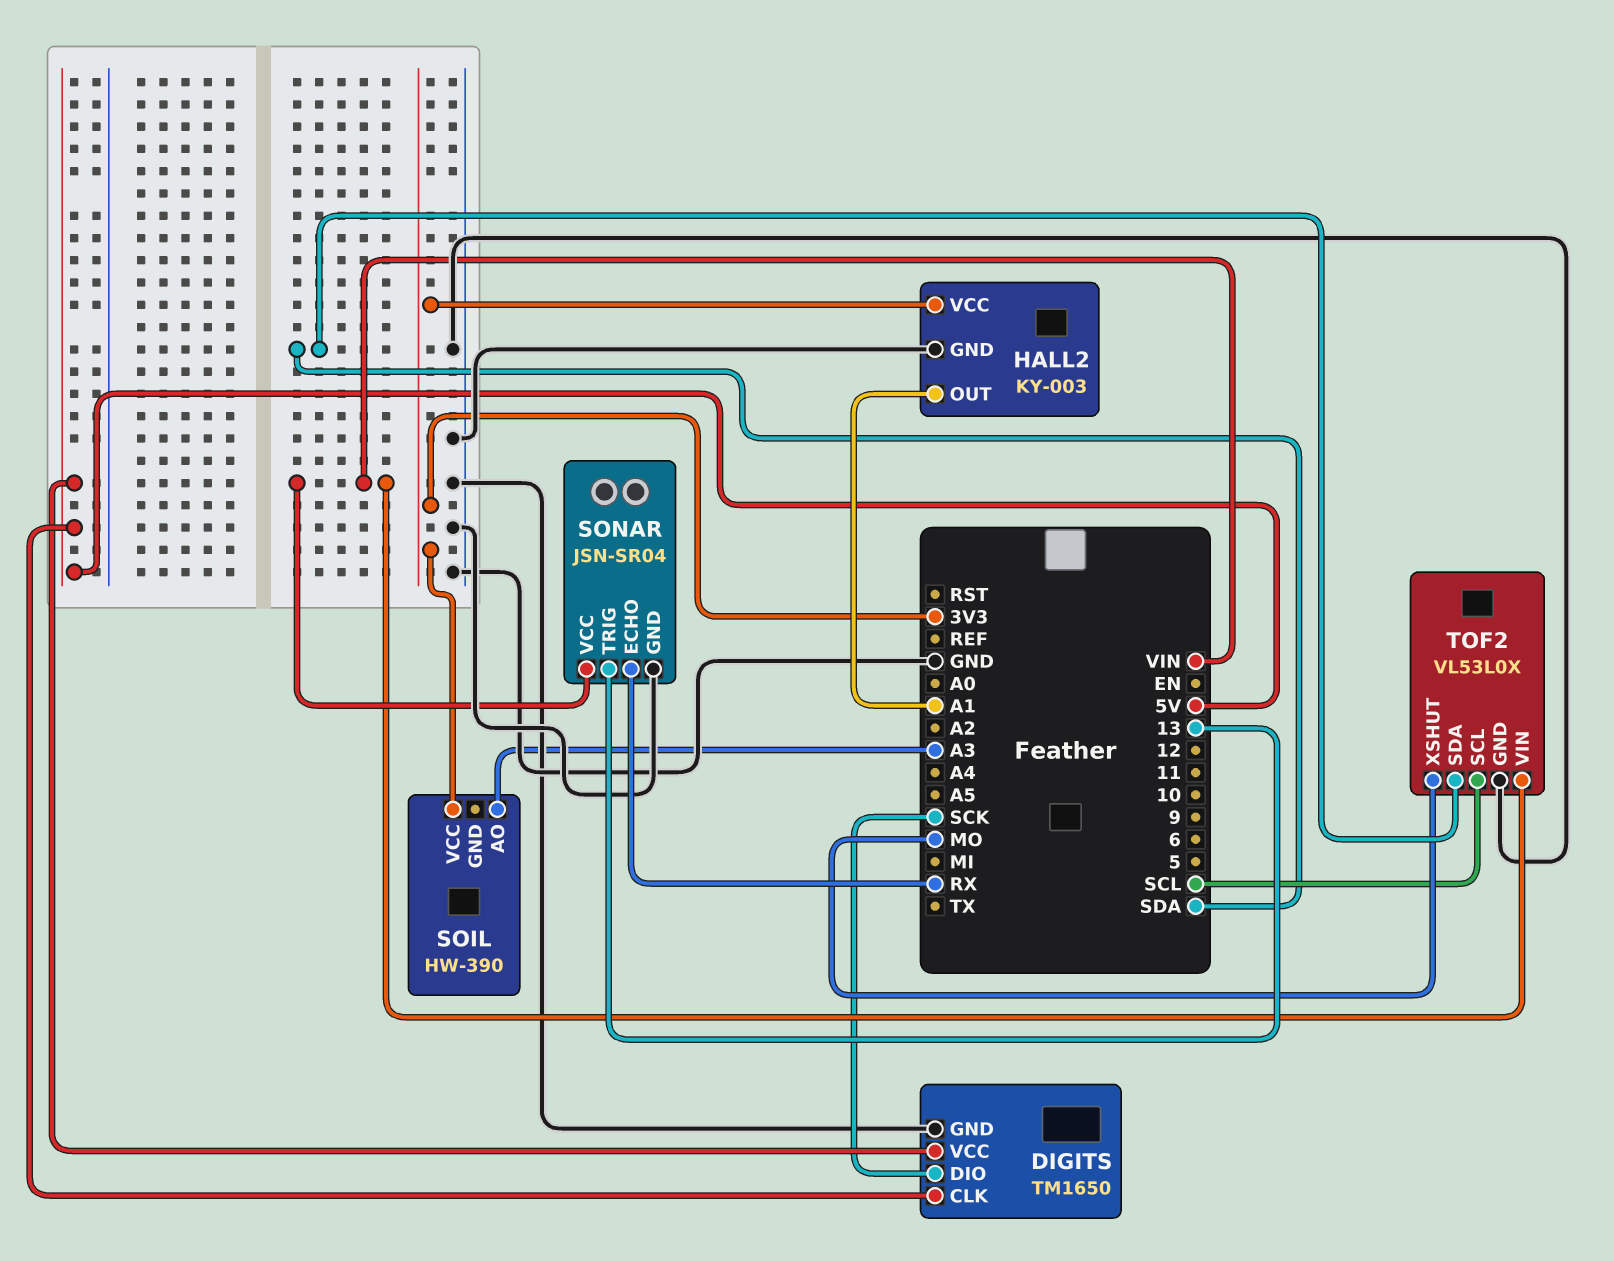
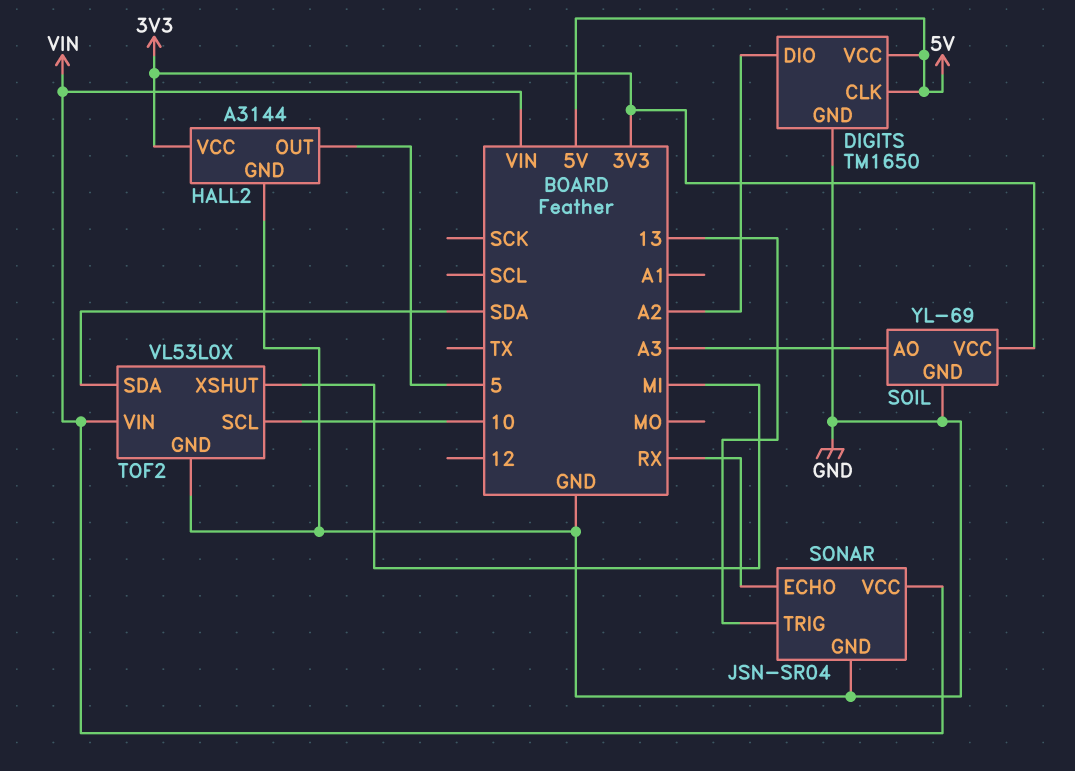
DIGITS pin DIO: SCK -> A2
HALL2: KY-003 -> A3144
HALL2 pin OUT: A1 -> 5
SOIL: HW-390 -> YL-69
SOIL pin GND: none -> GND
TOF2 pin SCL: SCL -> 10
TOF2 pin XSHUT: MO -> MI

